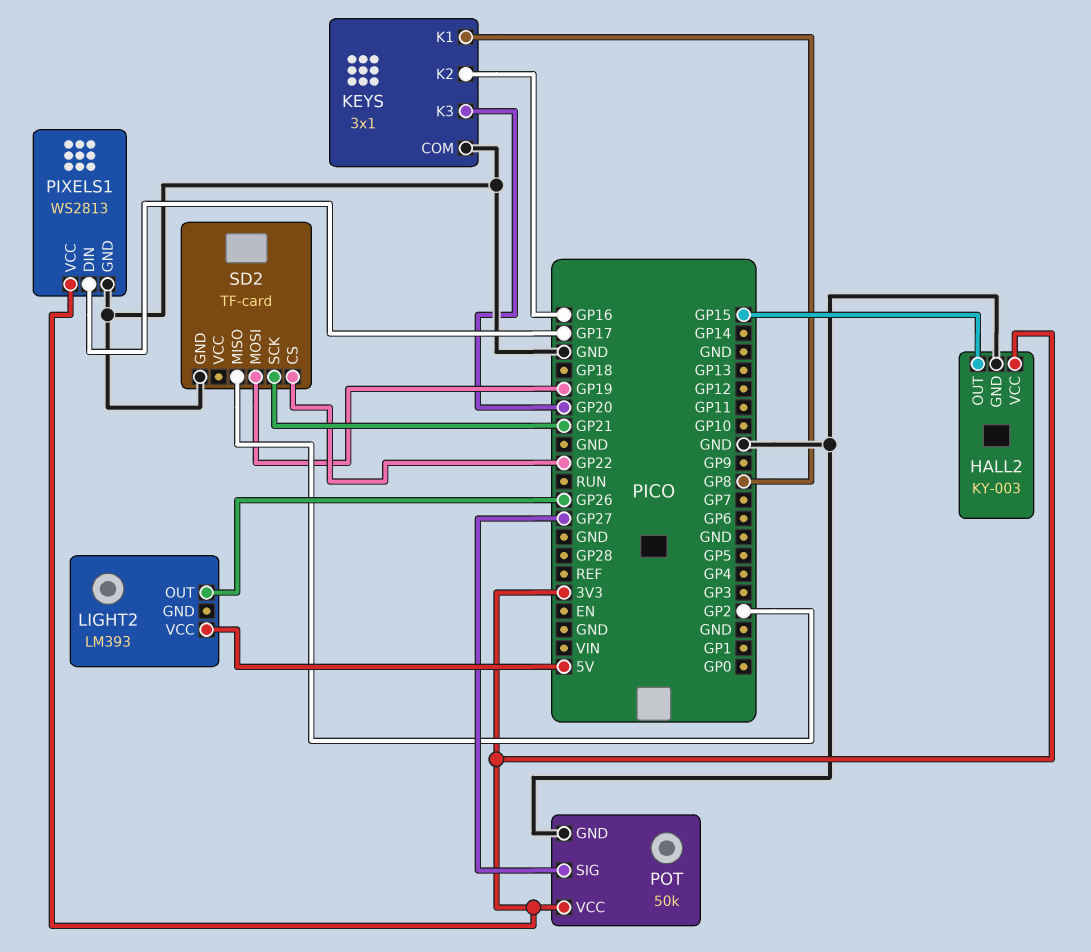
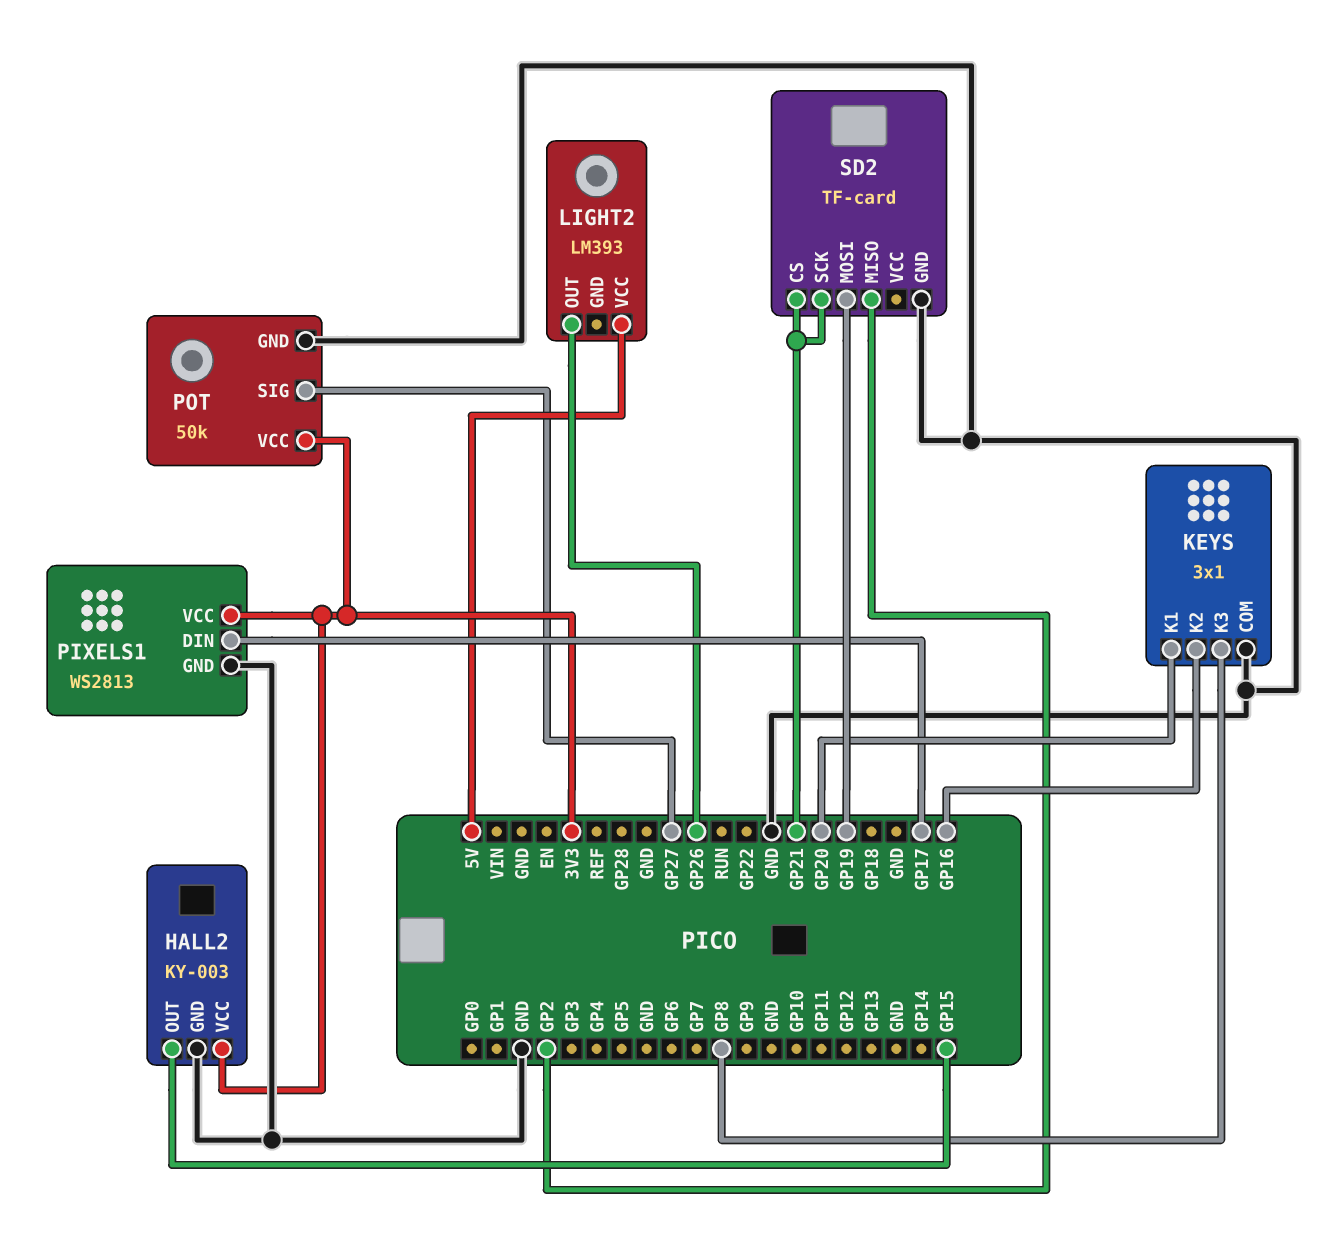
KEYS pin K1: GP8 -> GP20
KEYS pin K3: GP20 -> GP8
SD2 pin CS: GP22 -> GP21

